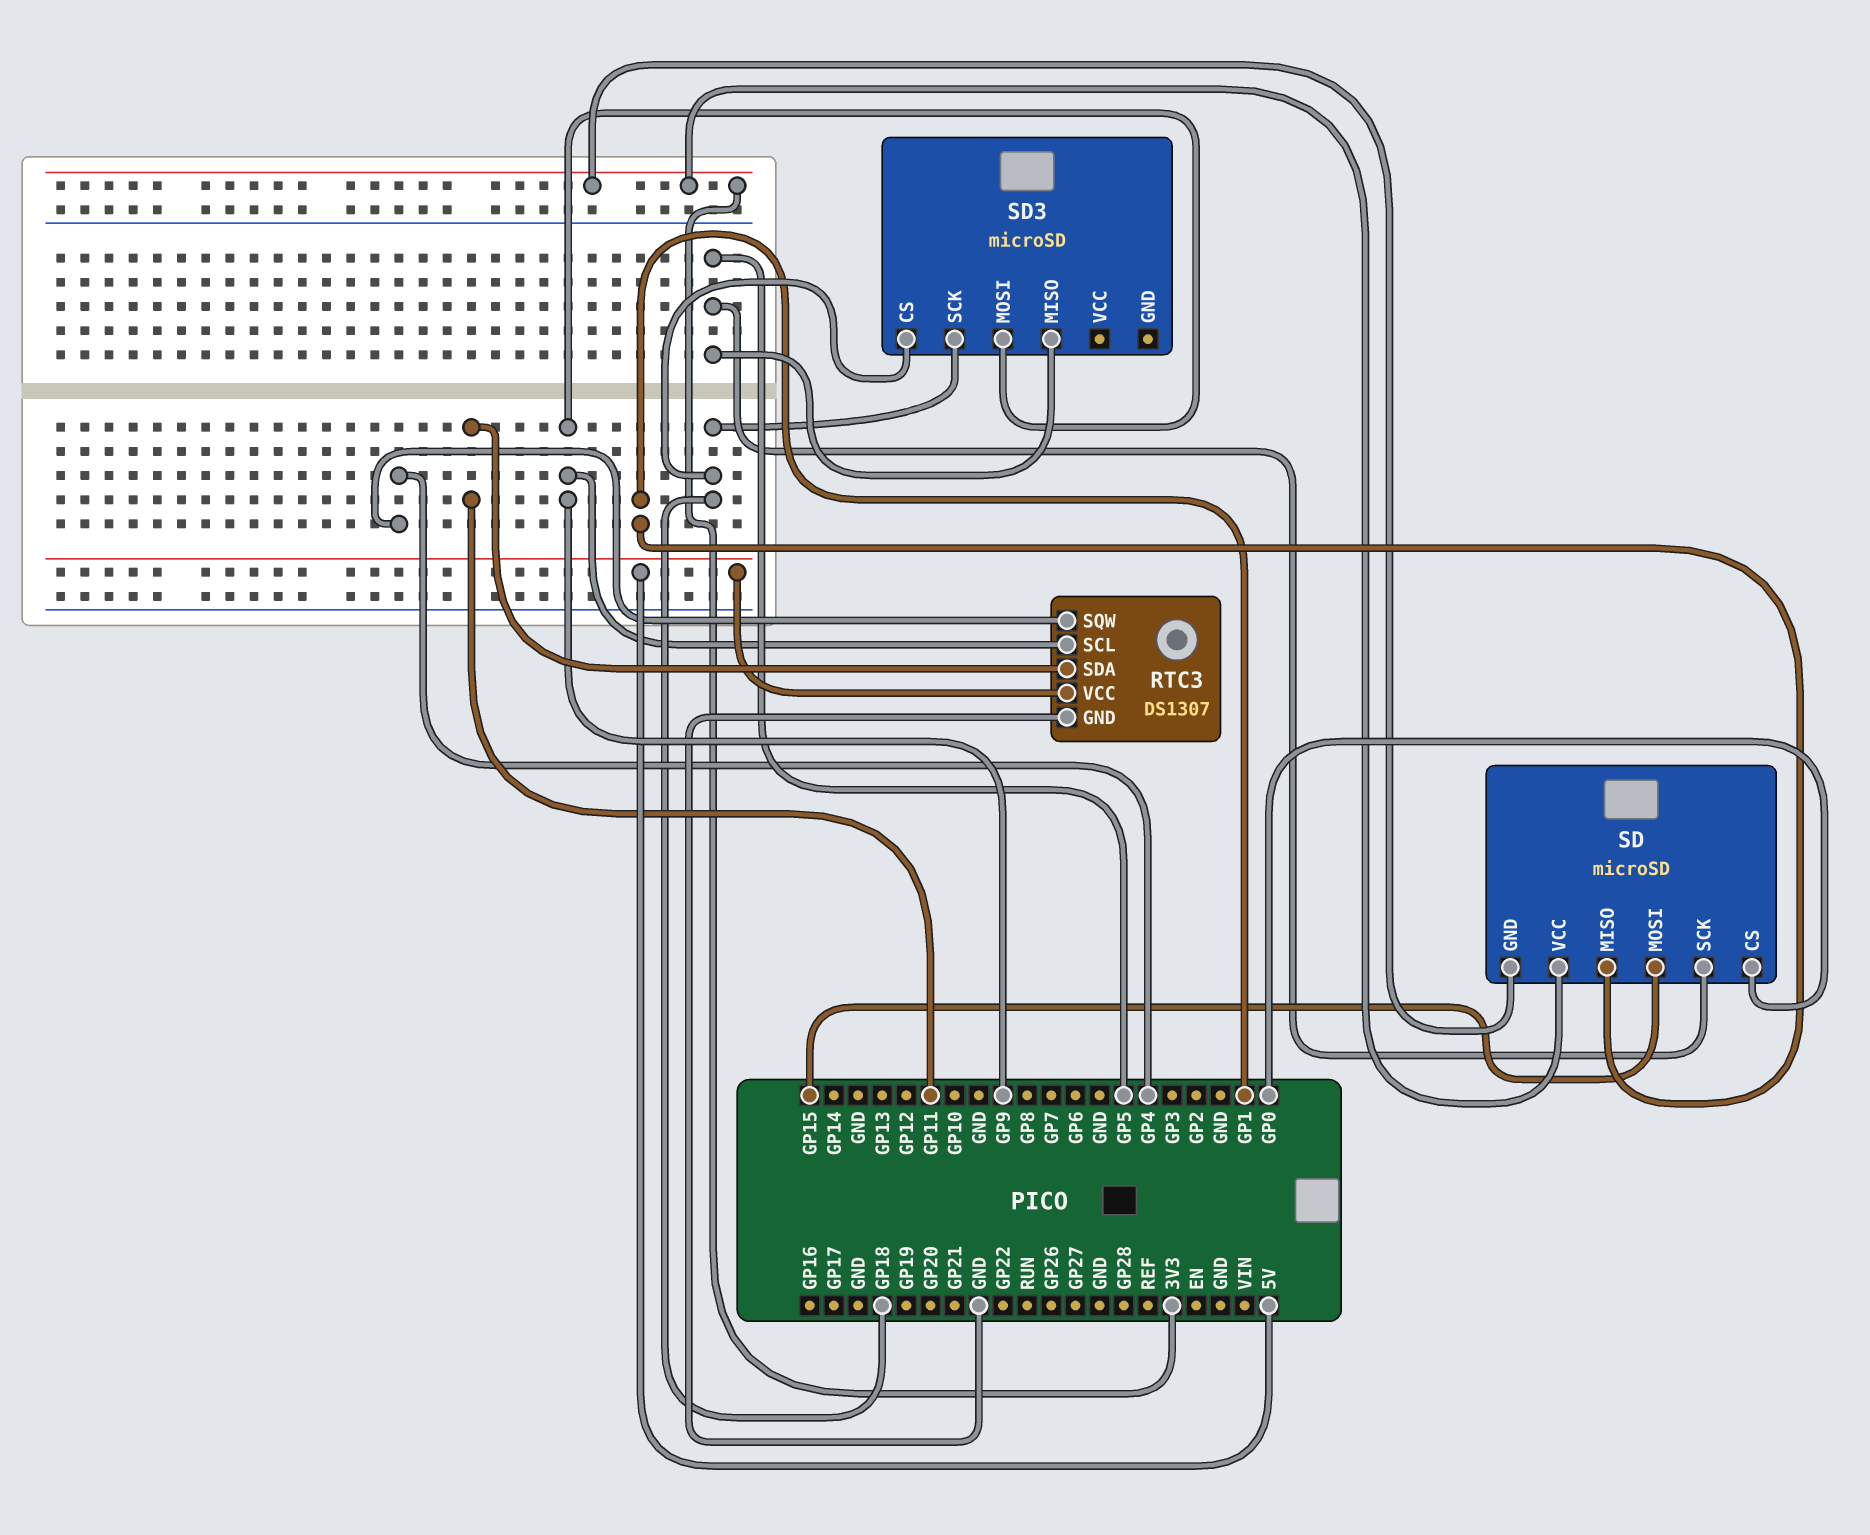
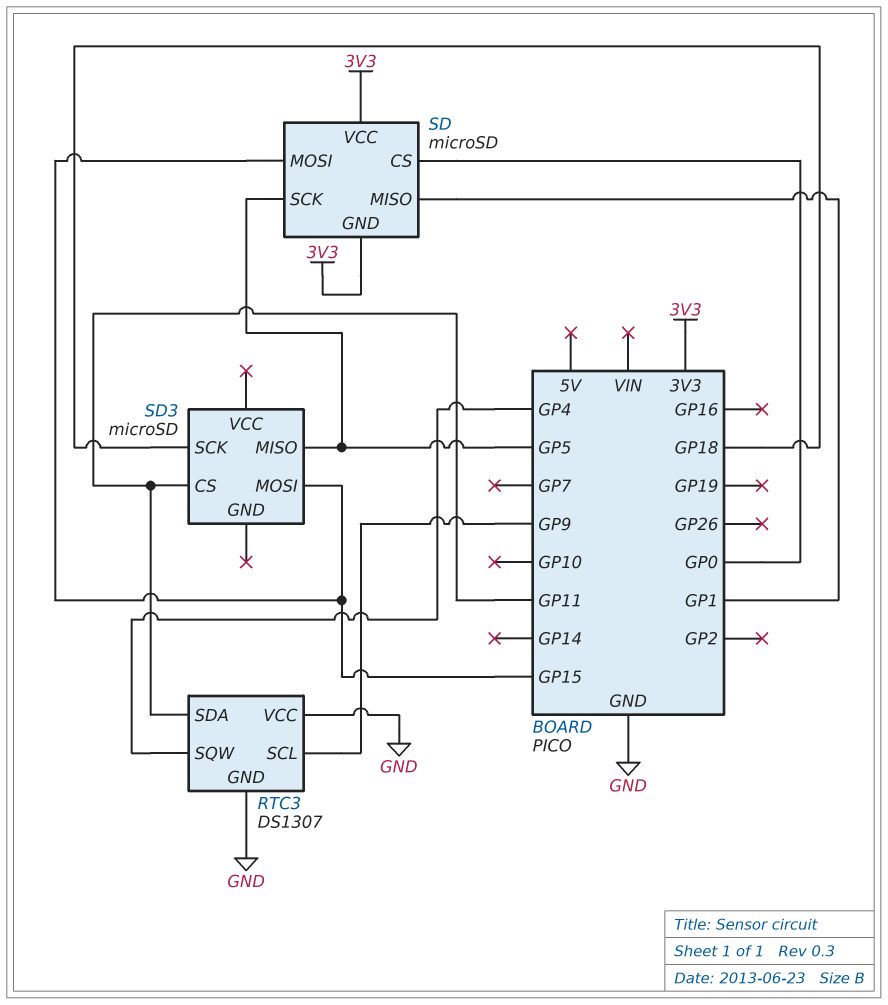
RTC3 pin VCC: 5V -> GND
SD3 pin CS: GP18 -> GP11
SD3 pin MOSI: GP9 -> GP15

